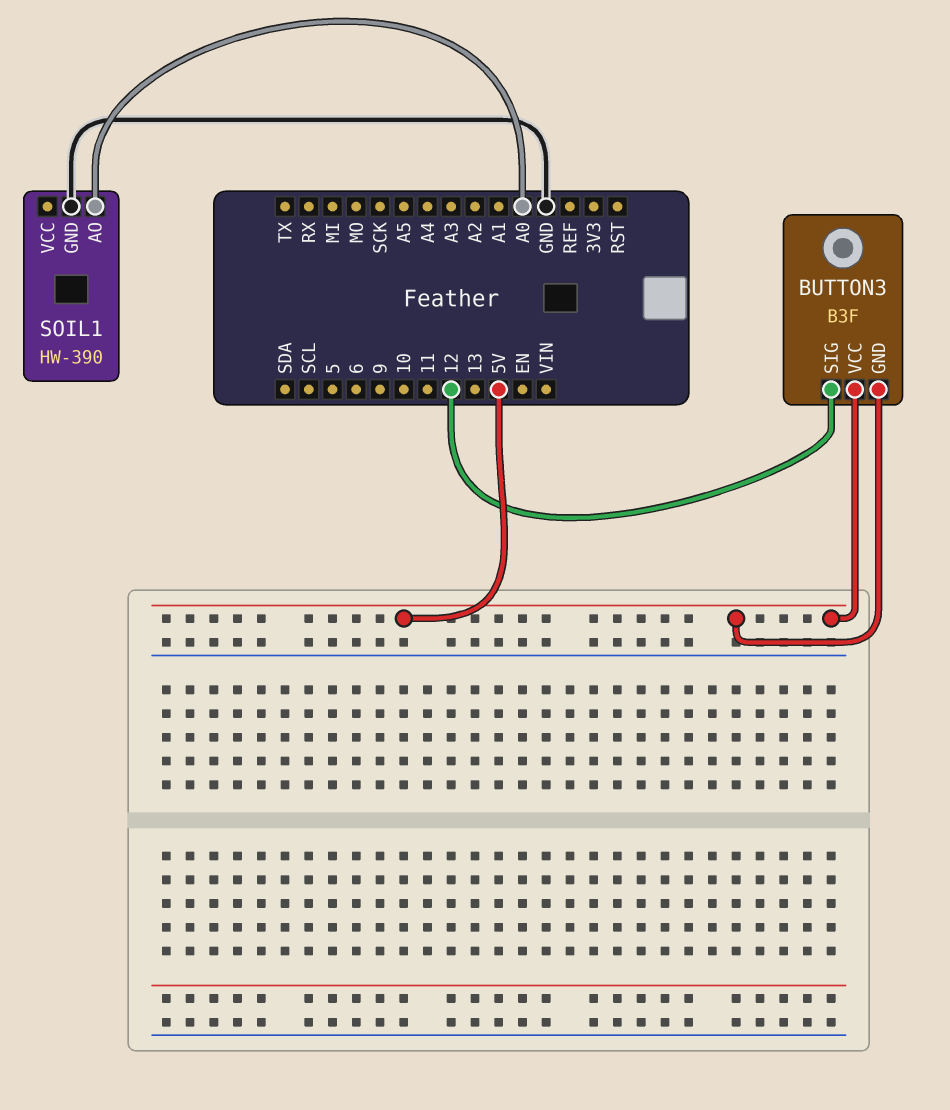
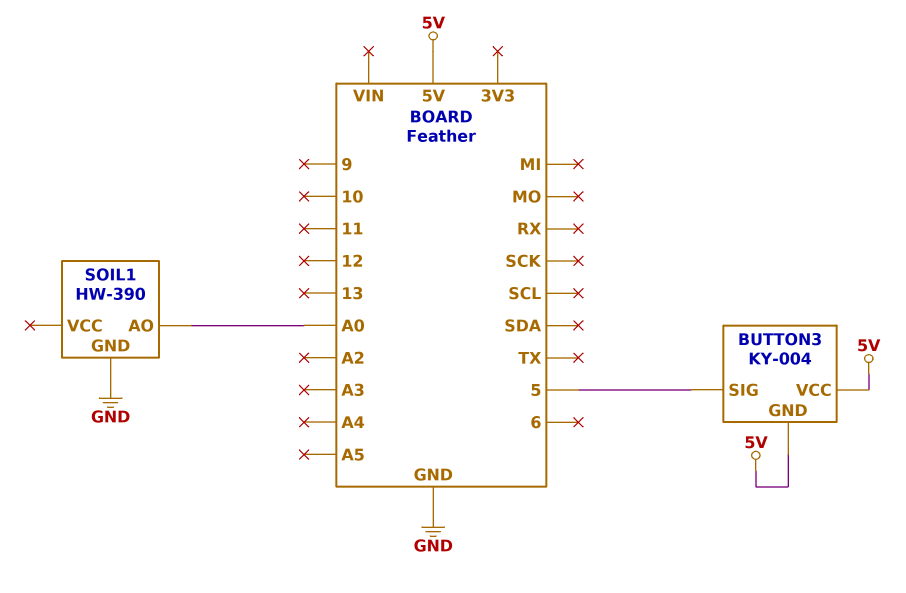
BUTTON3: B3F -> KY-004
BUTTON3 pin SIG: 12 -> 5

